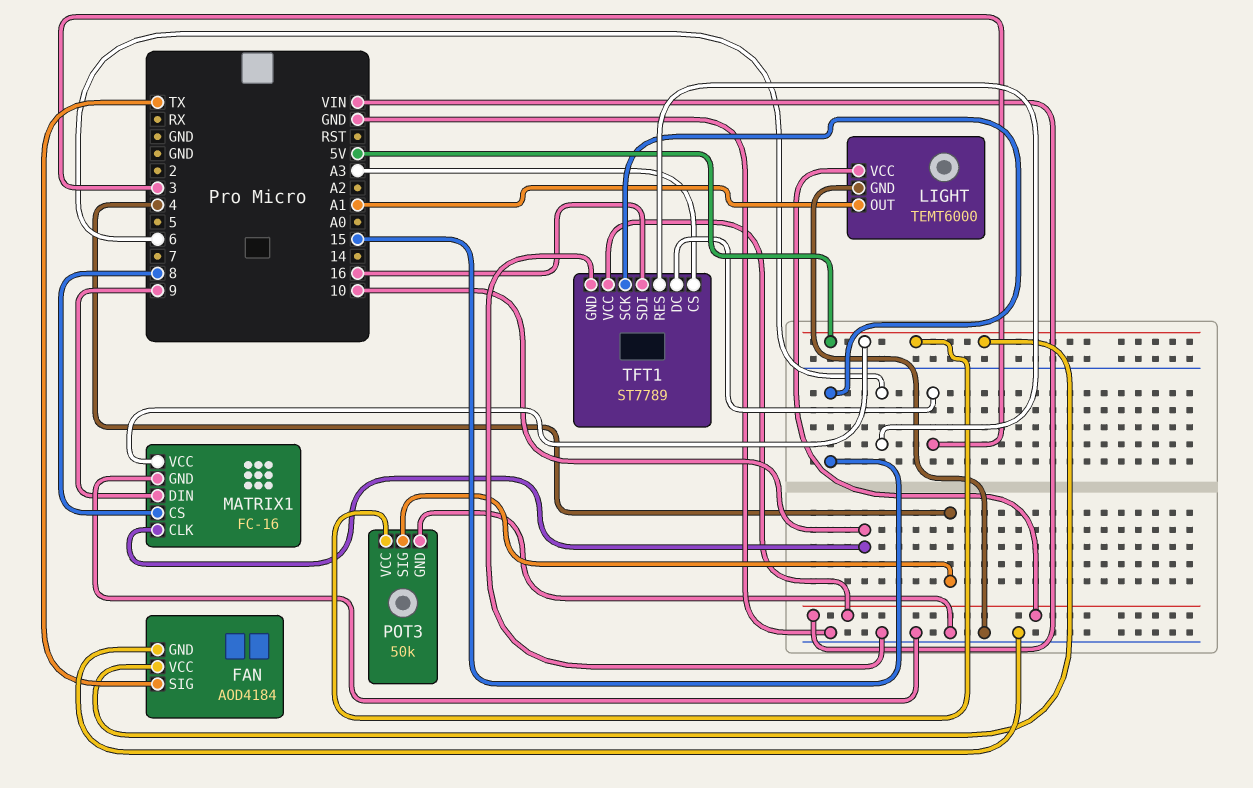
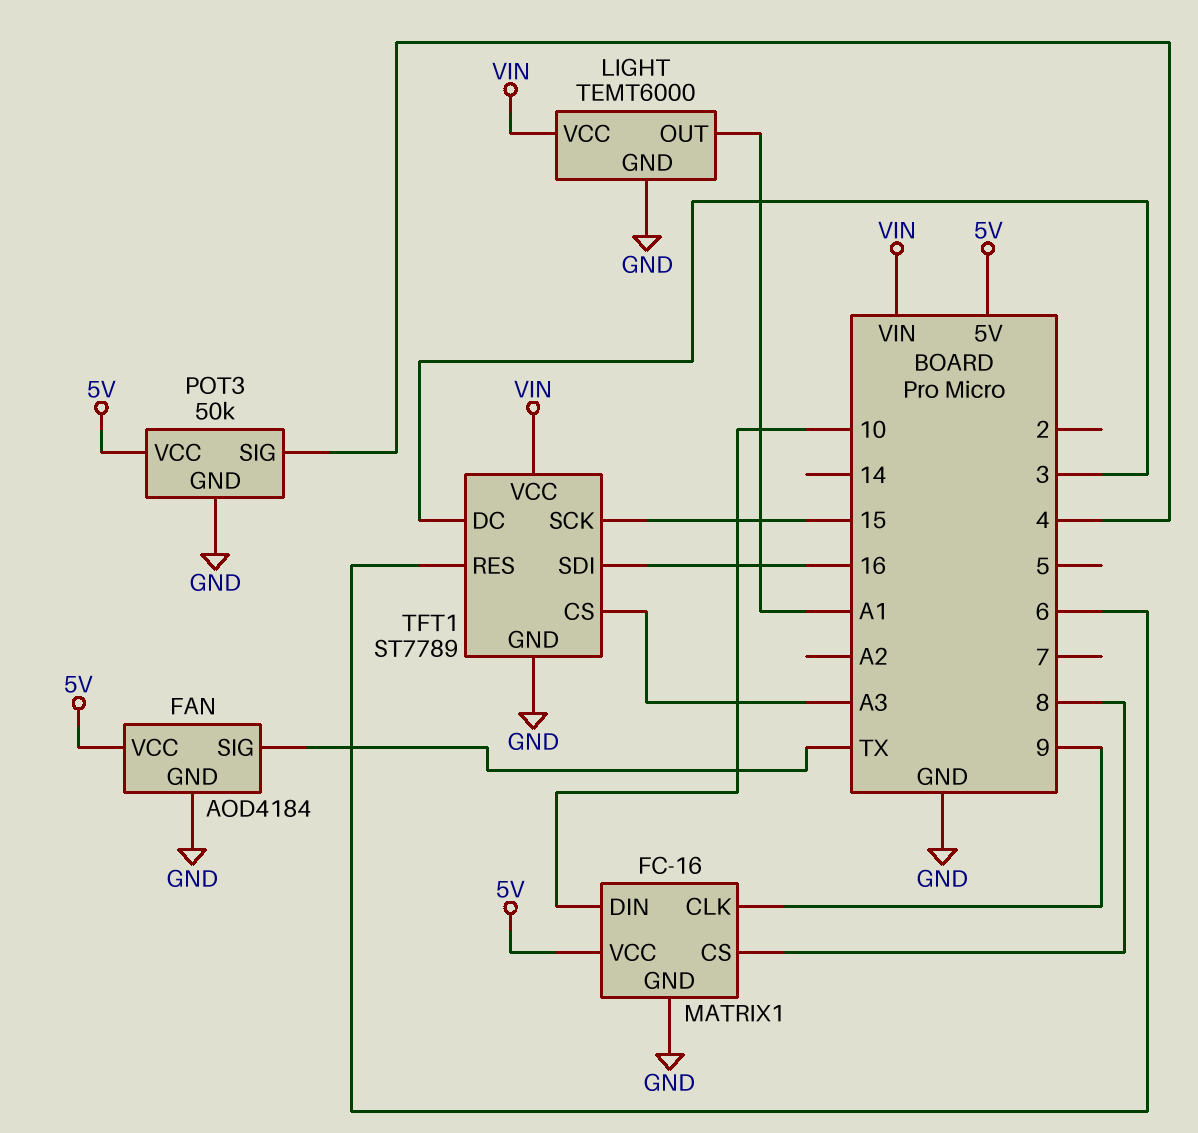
MATRIX1 pin CLK: 10 -> 9
MATRIX1 pin DIN: 9 -> 10

